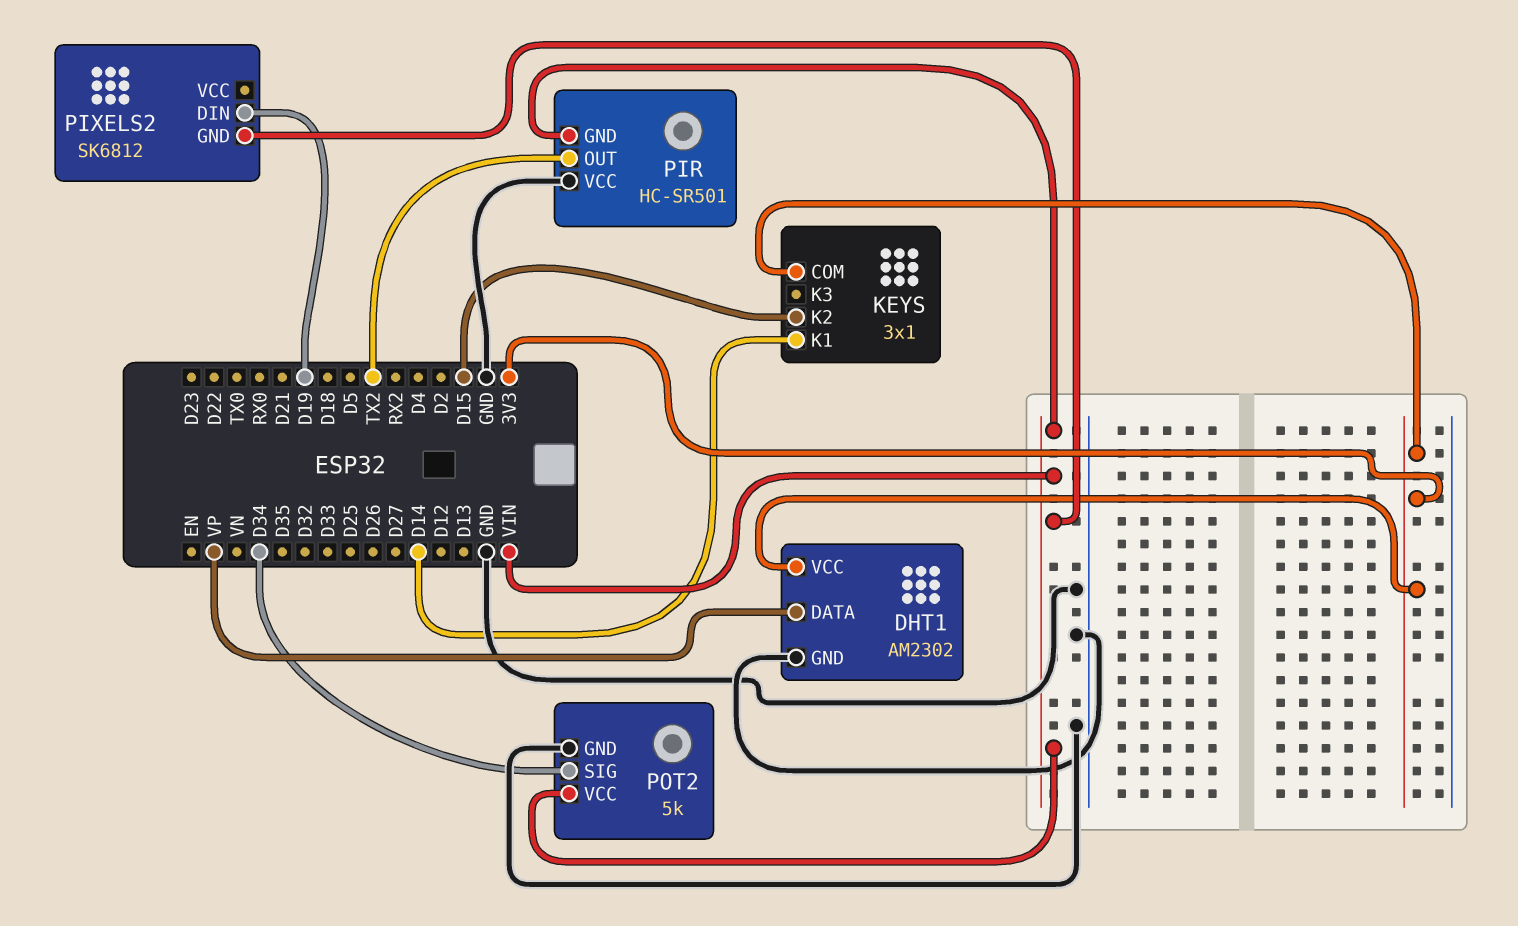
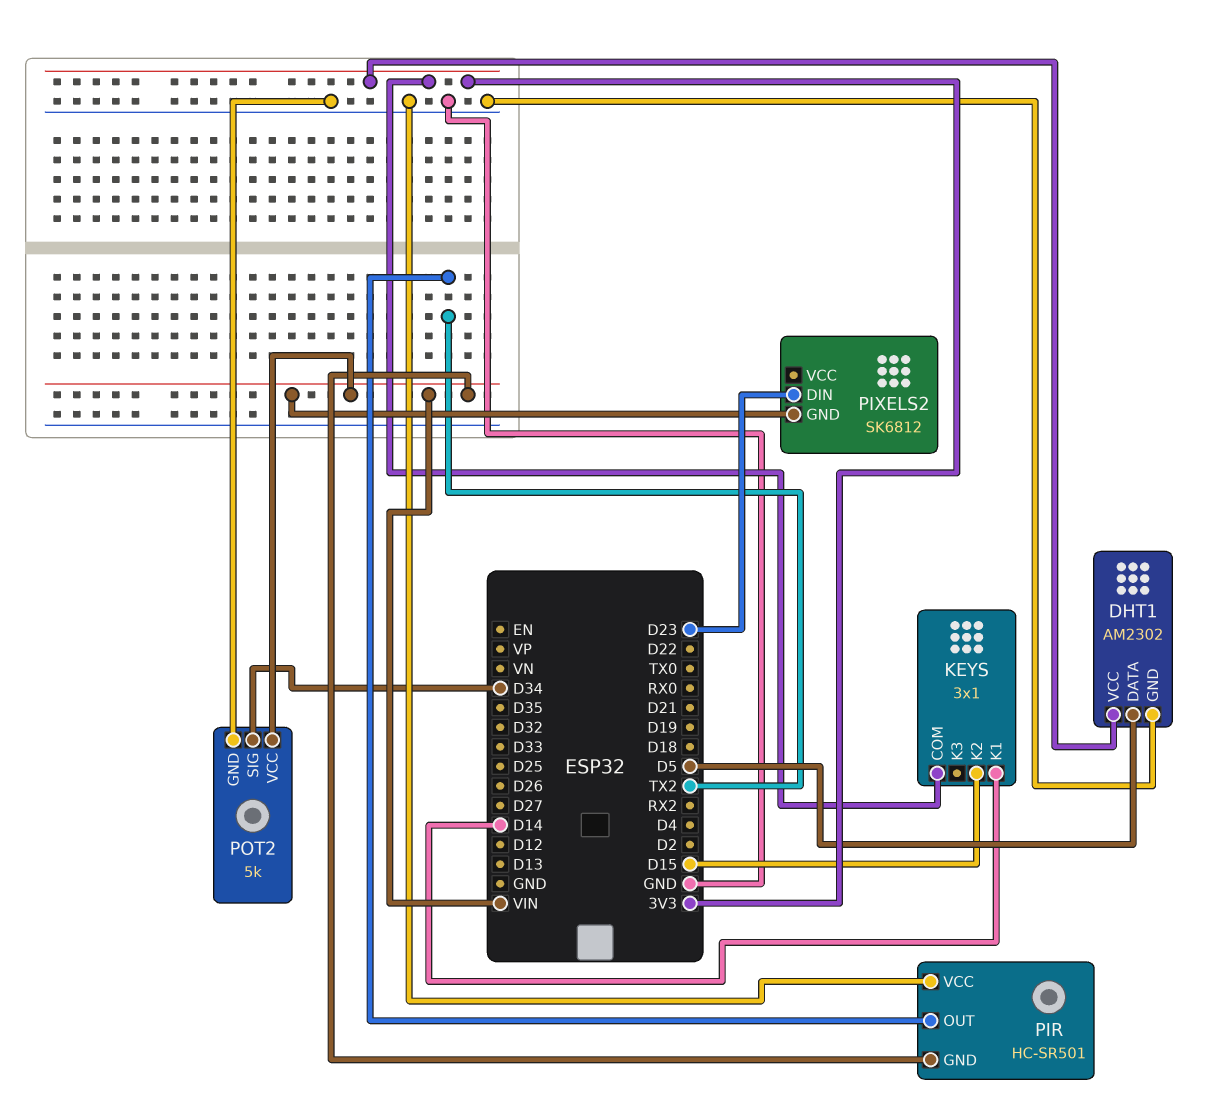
DHT1 pin DATA: VP -> D5
PIXELS2 pin DIN: D19 -> D23

